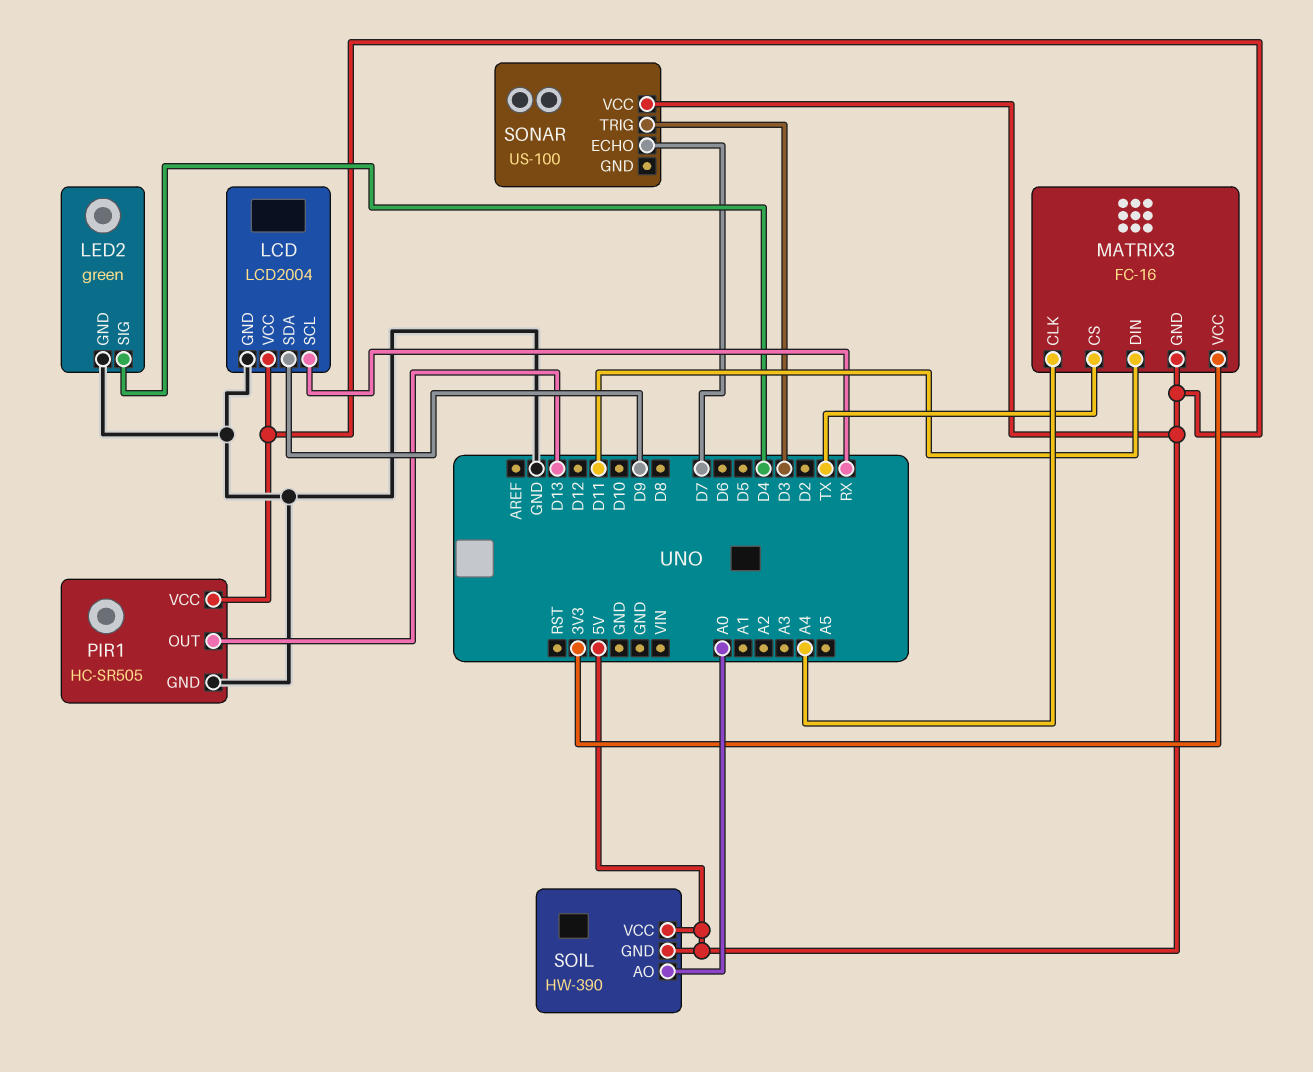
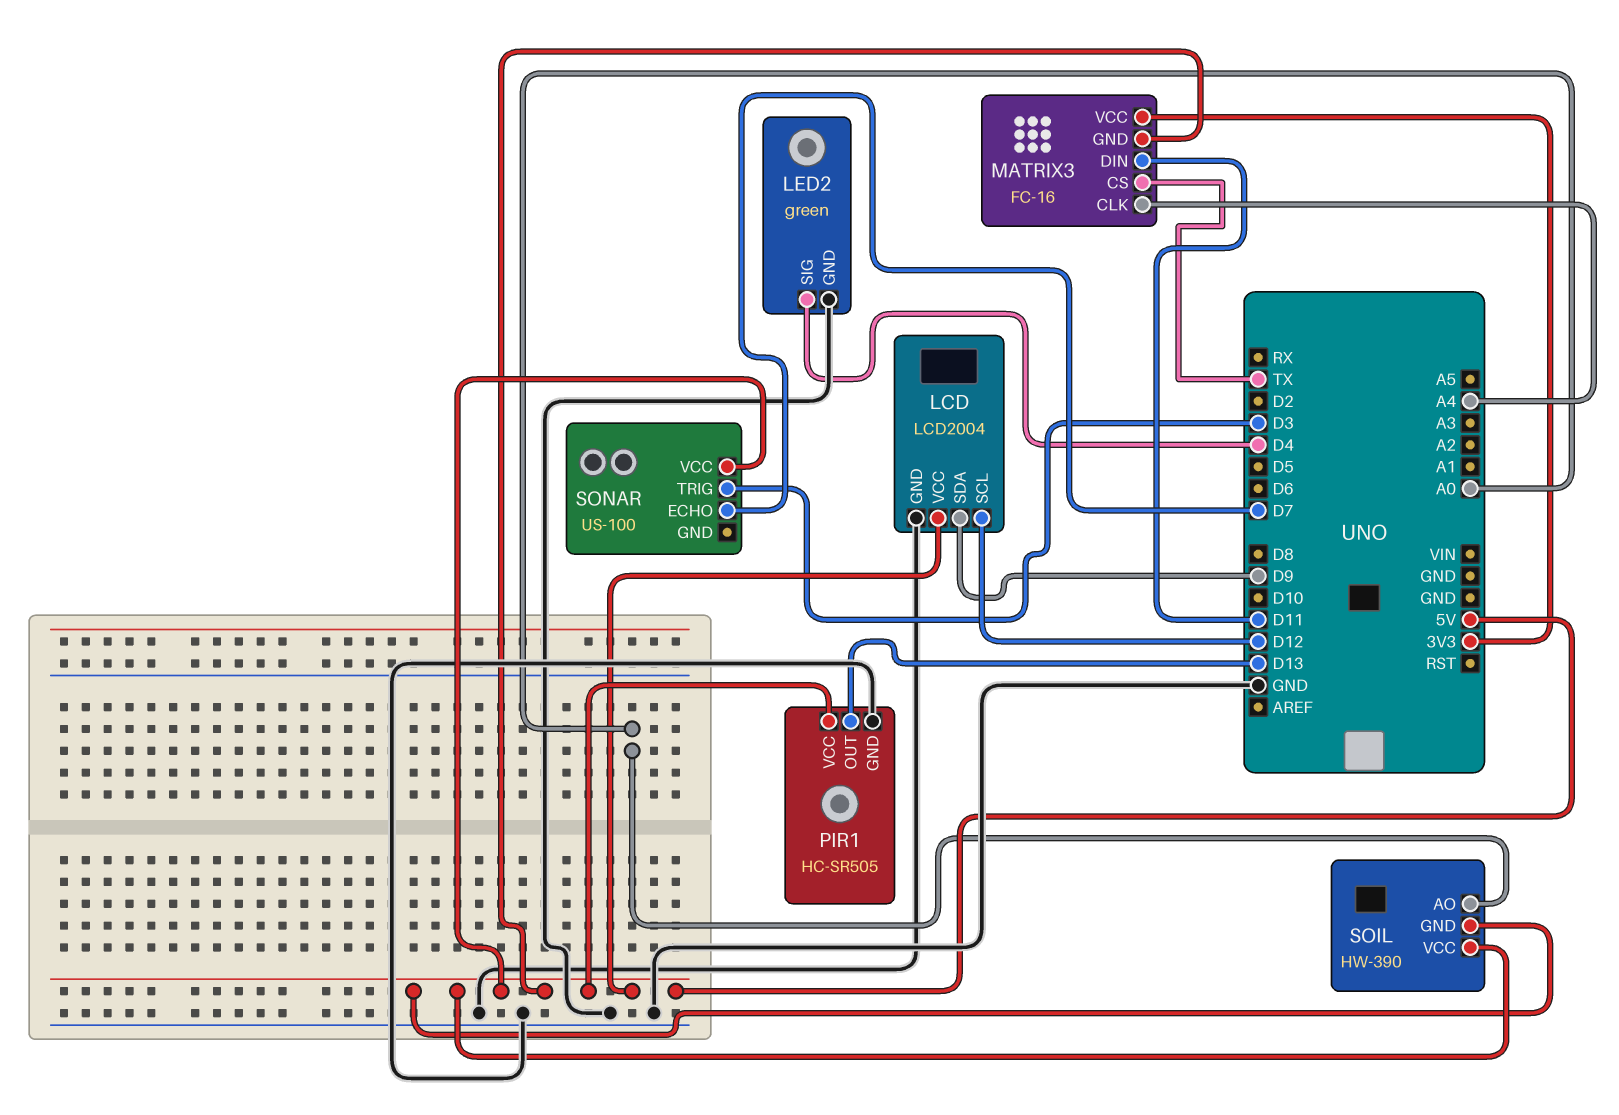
LCD pin SCL: RX -> D12

